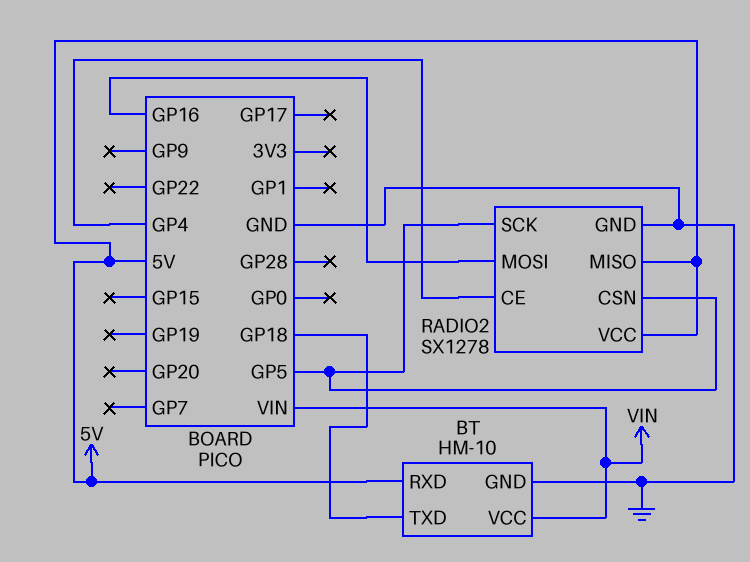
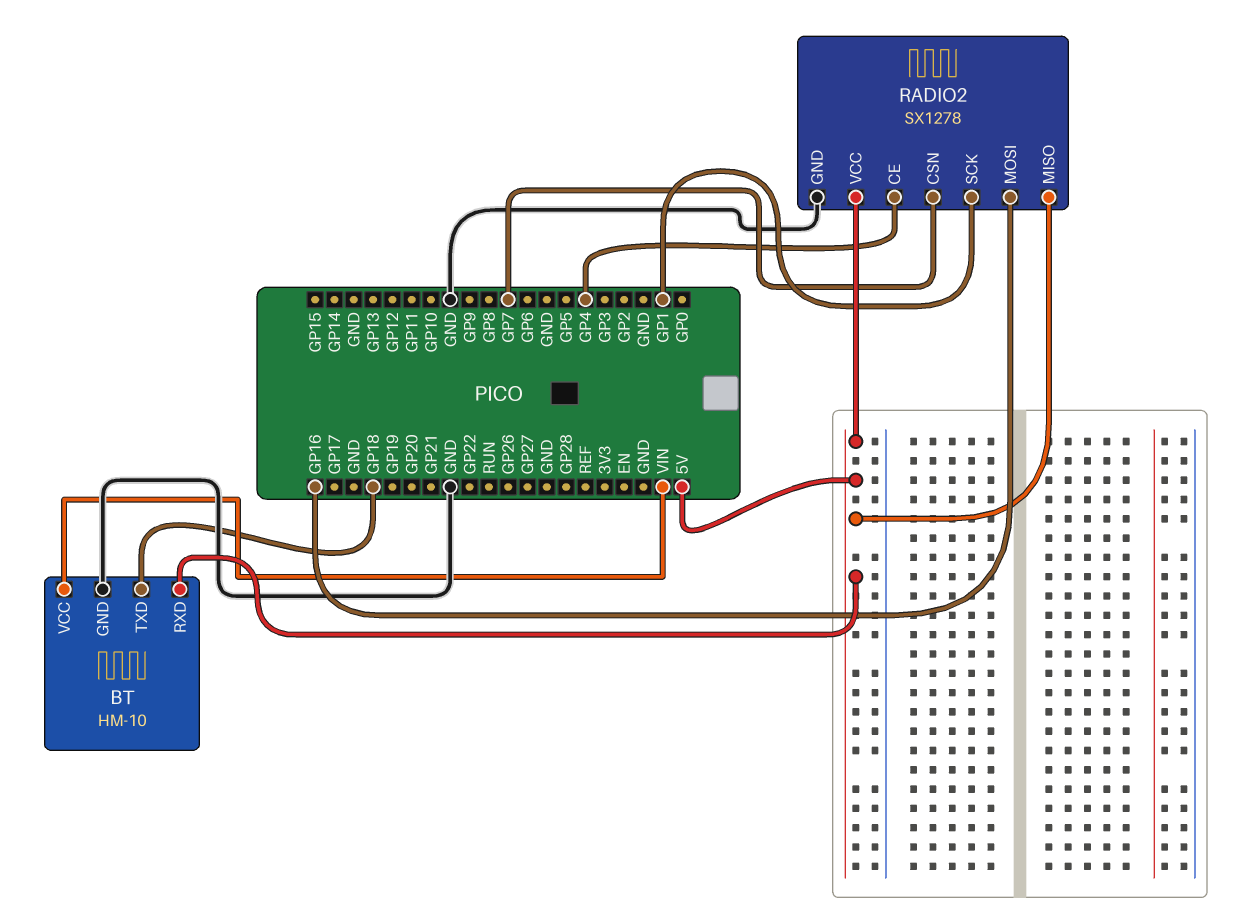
RADIO2 pin CSN: GP5 -> GP7
RADIO2 pin SCK: GP5 -> GP1

